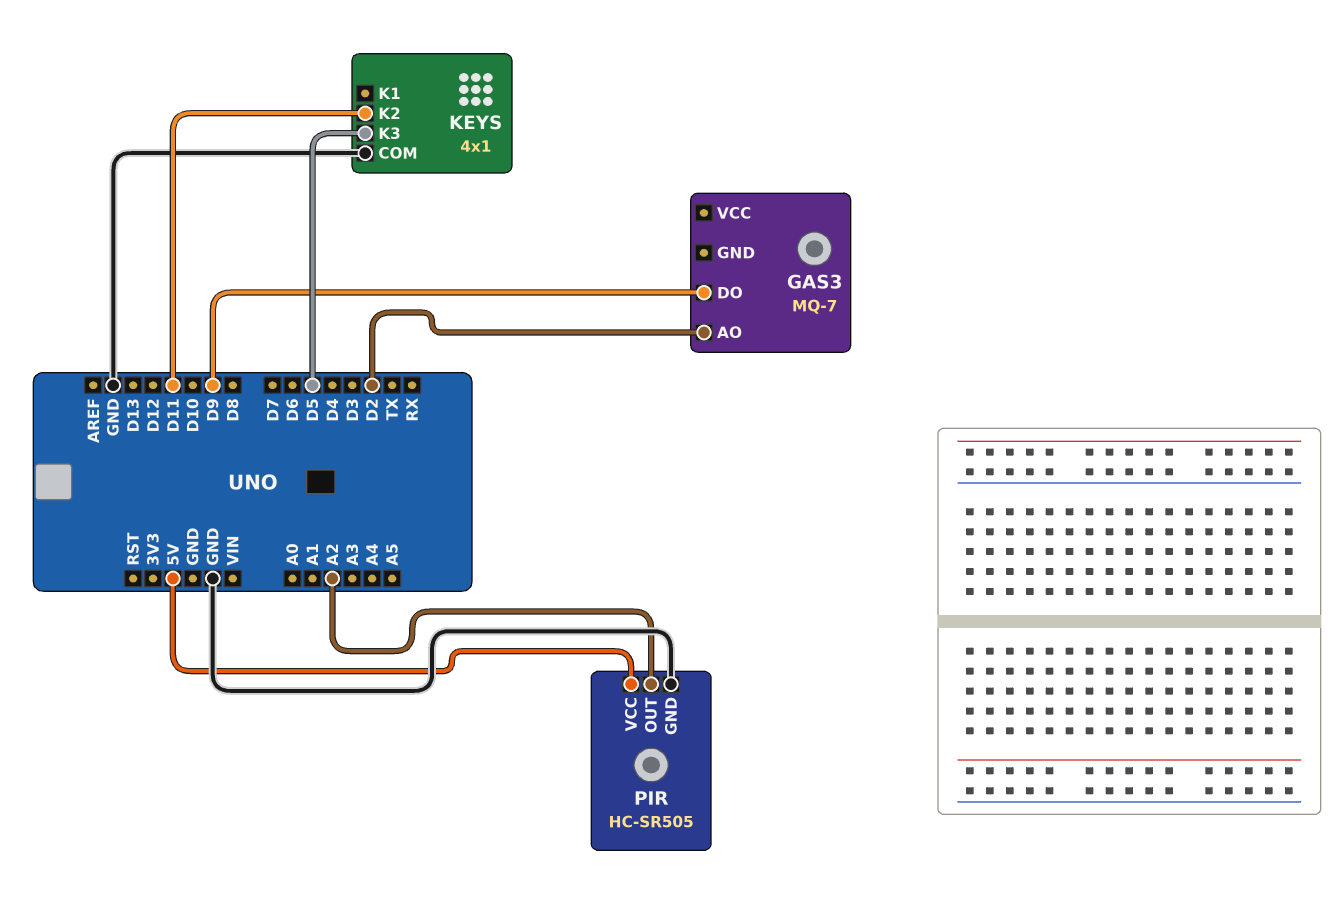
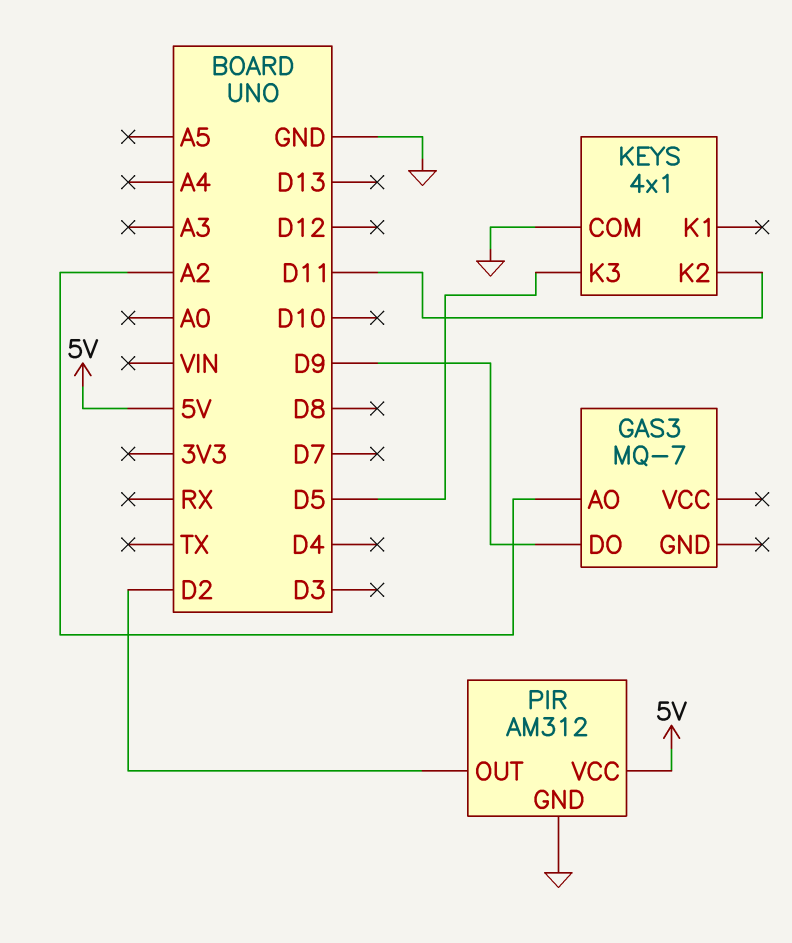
GAS3 pin AO: D2 -> A2
PIR: HC-SR505 -> AM312
PIR pin OUT: A2 -> D2

